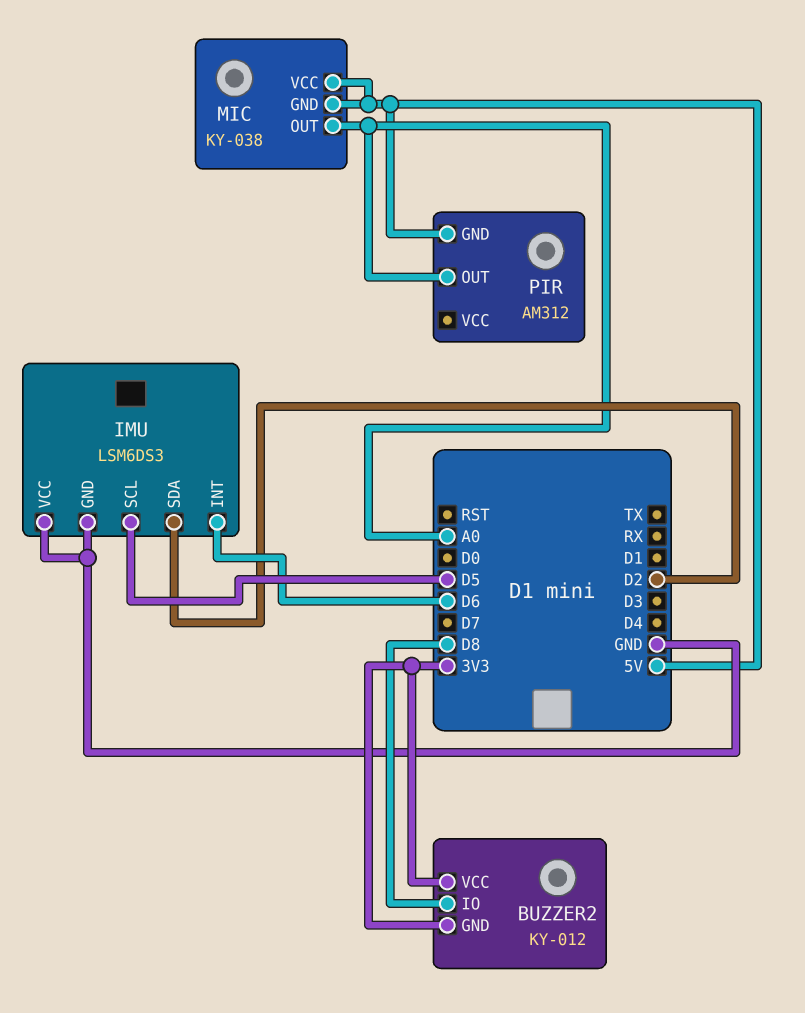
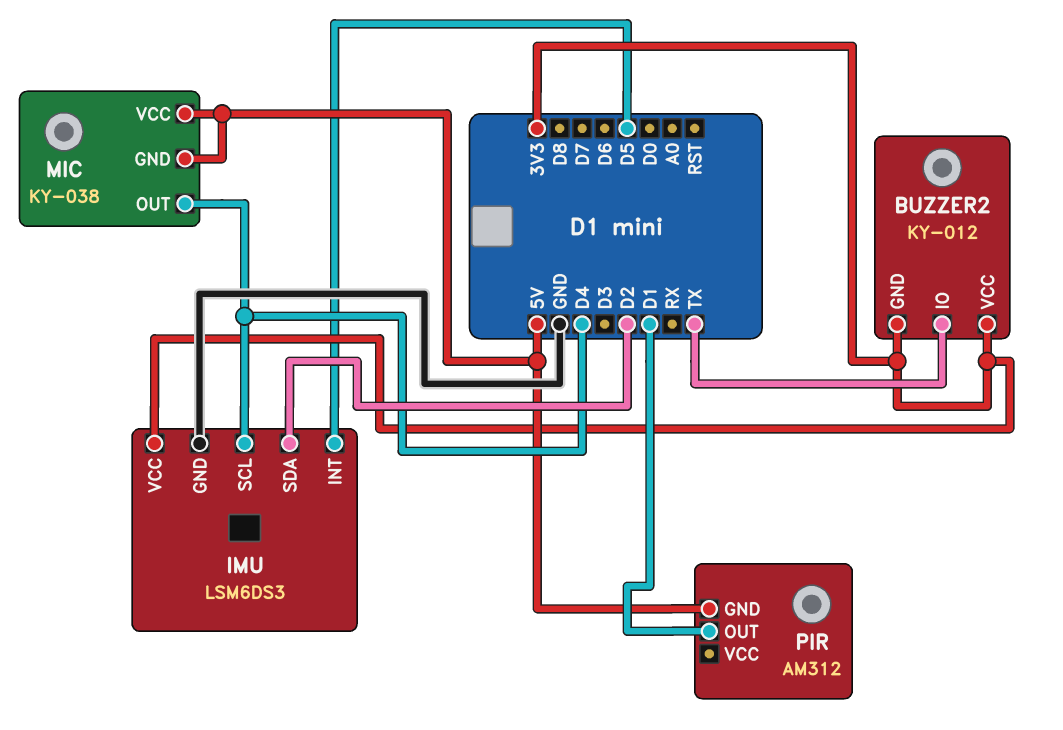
BUZZER2 pin IO: D8 -> TX
IMU pin INT: D6 -> D5
IMU pin SCL: D5 -> D4
IMU pin VCC: GND -> 3V3
MIC pin OUT: A0 -> D4
PIR pin OUT: A0 -> D1

